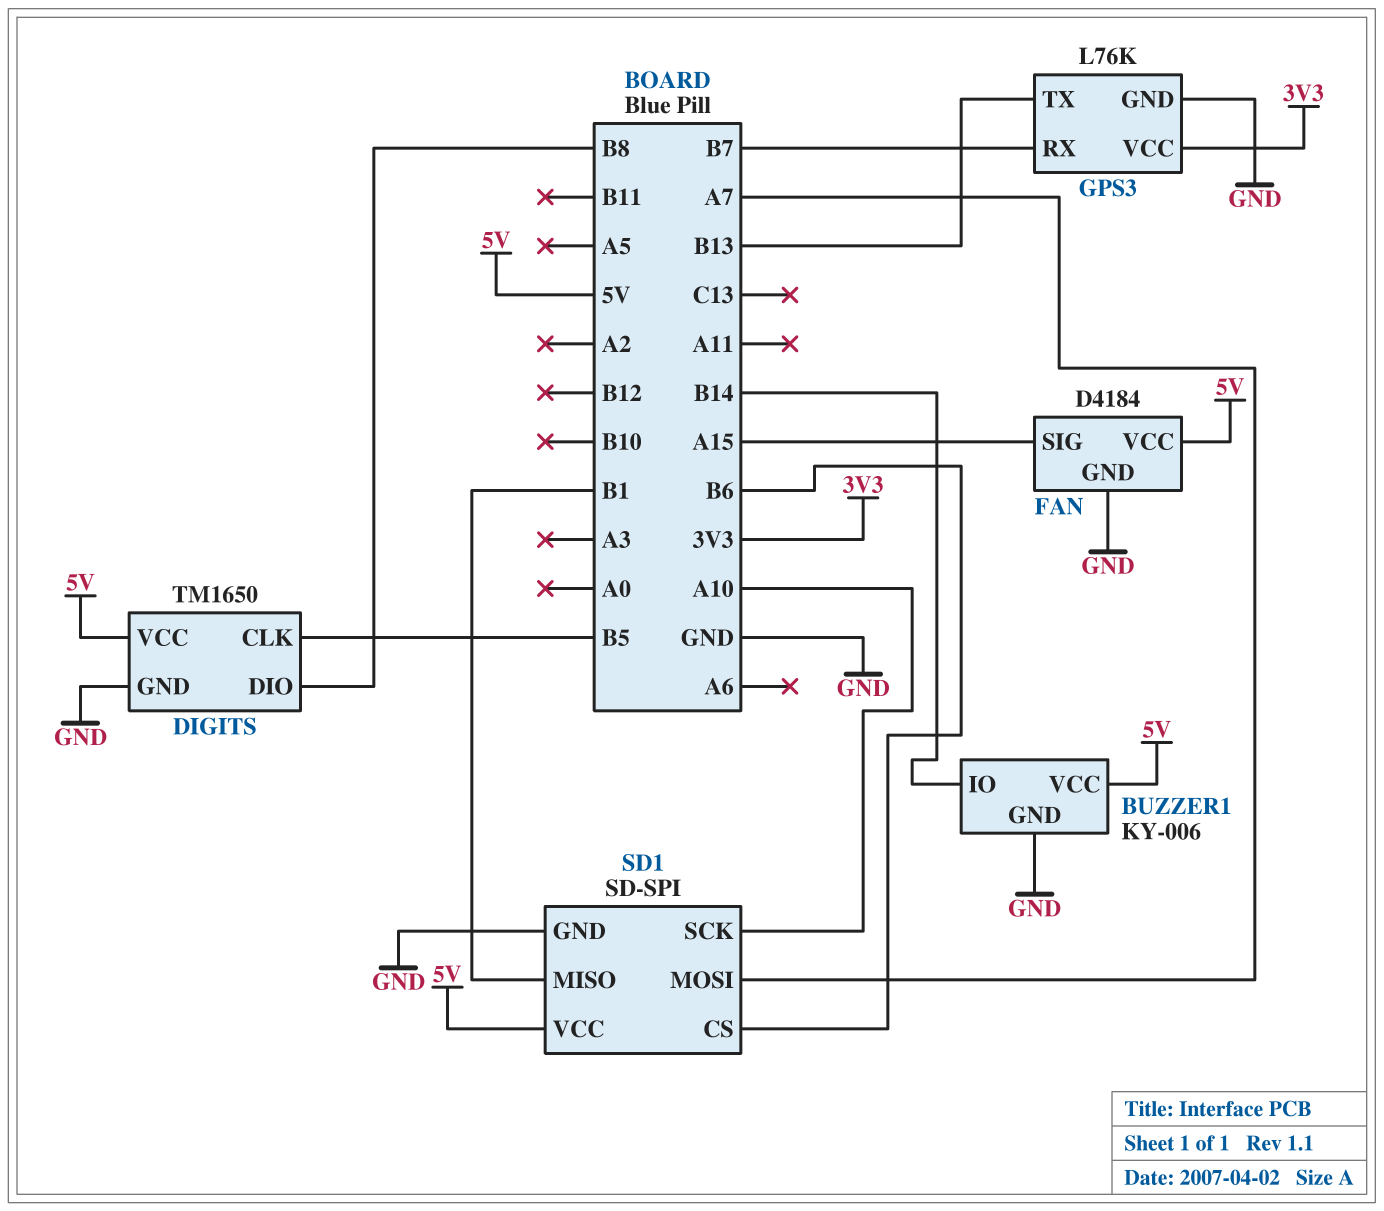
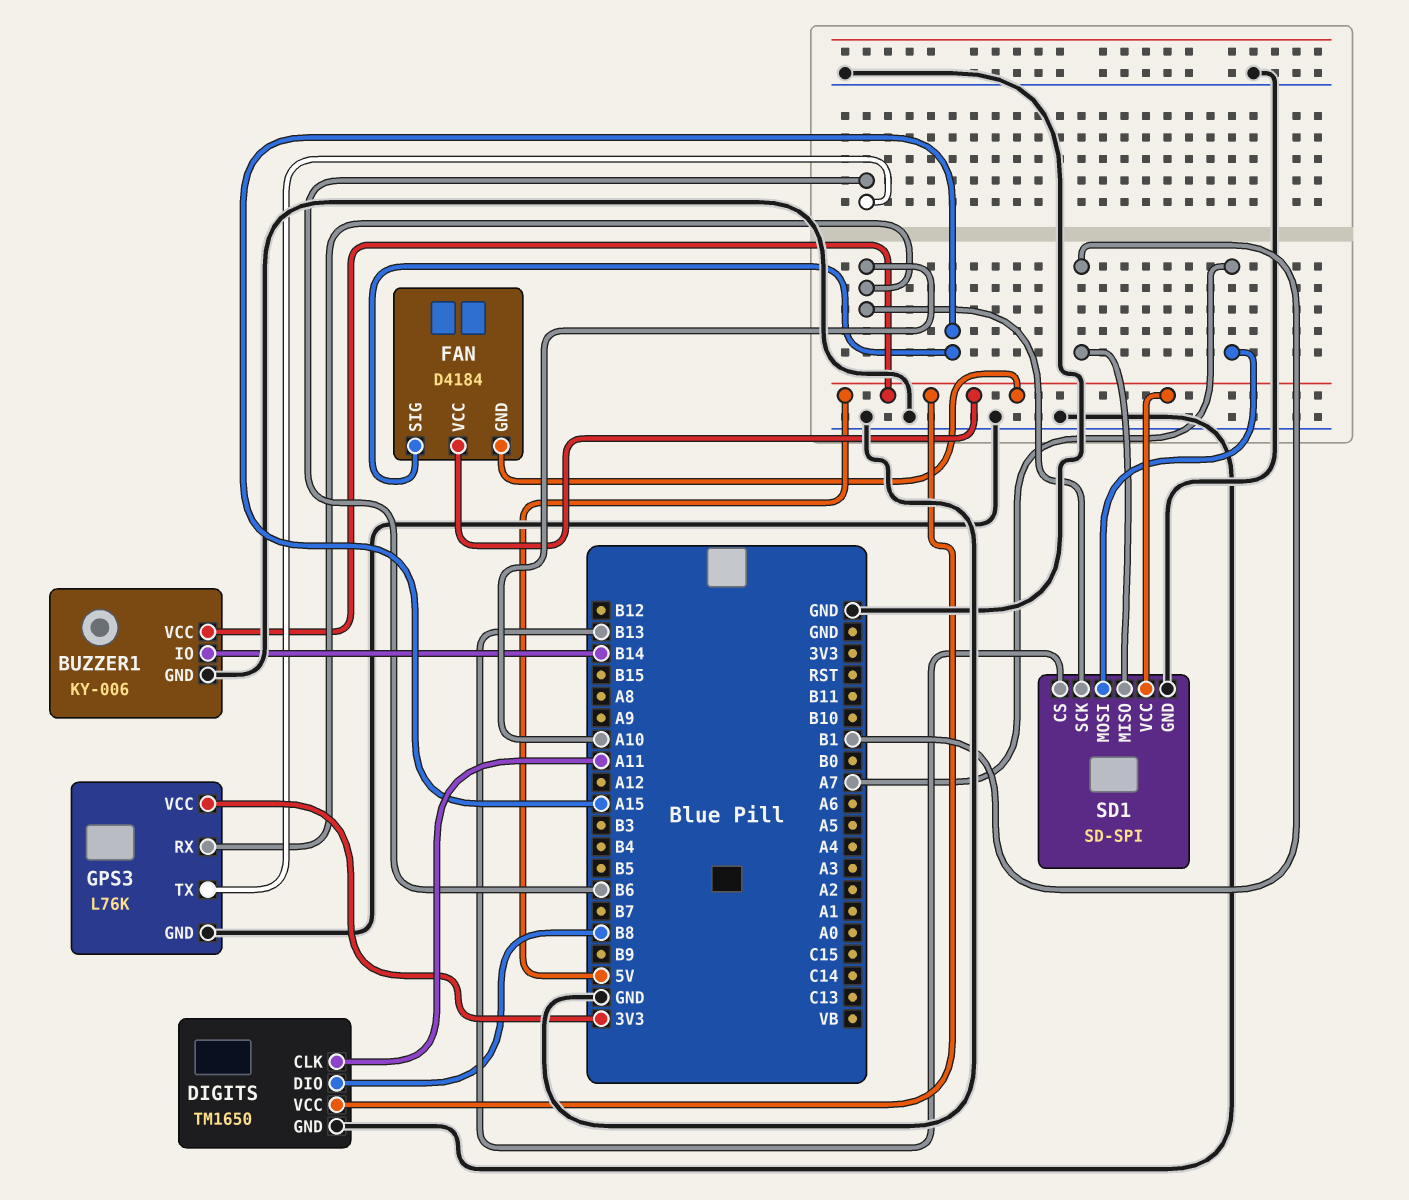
DIGITS pin CLK: B5 -> A11
FAN pin GND: GND -> 5V
GPS3 pin RX: B7 -> A10
GPS3 pin TX: B13 -> B6
SD1 pin CS: B6 -> B13

